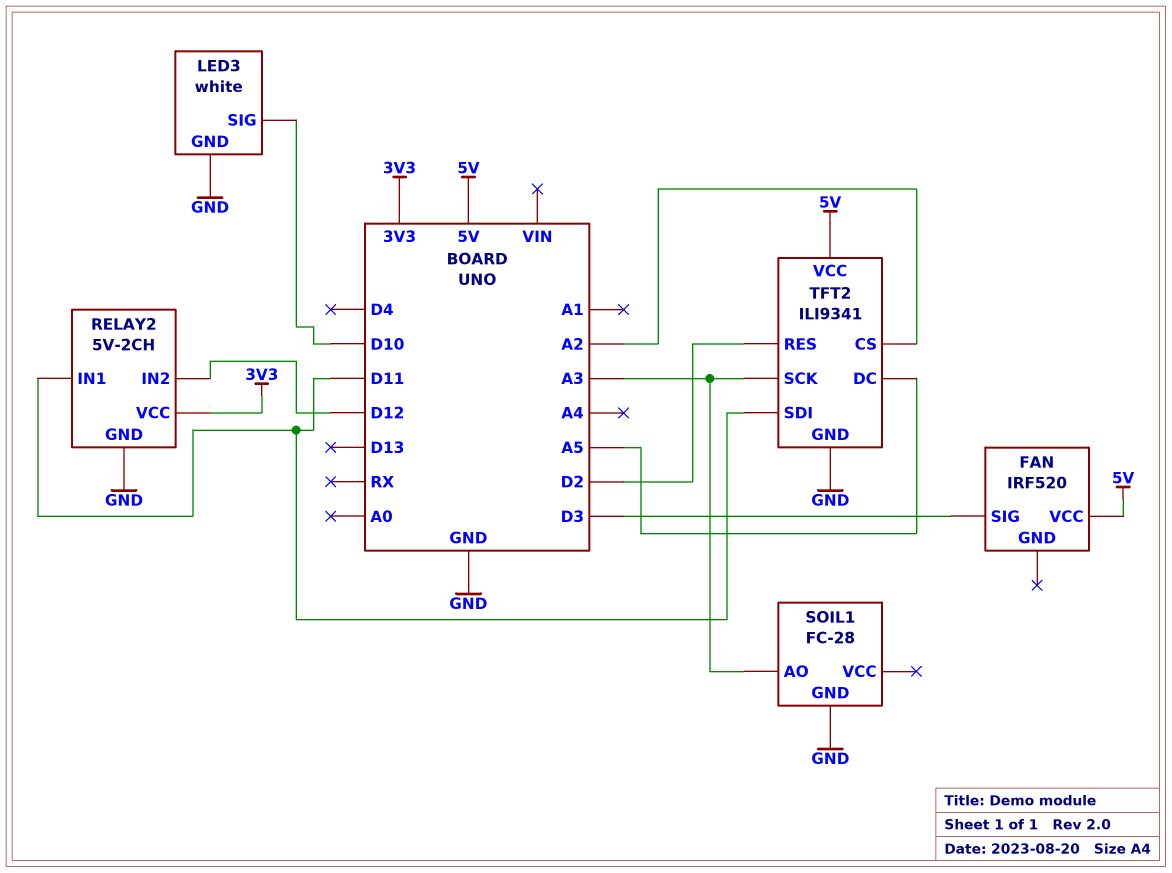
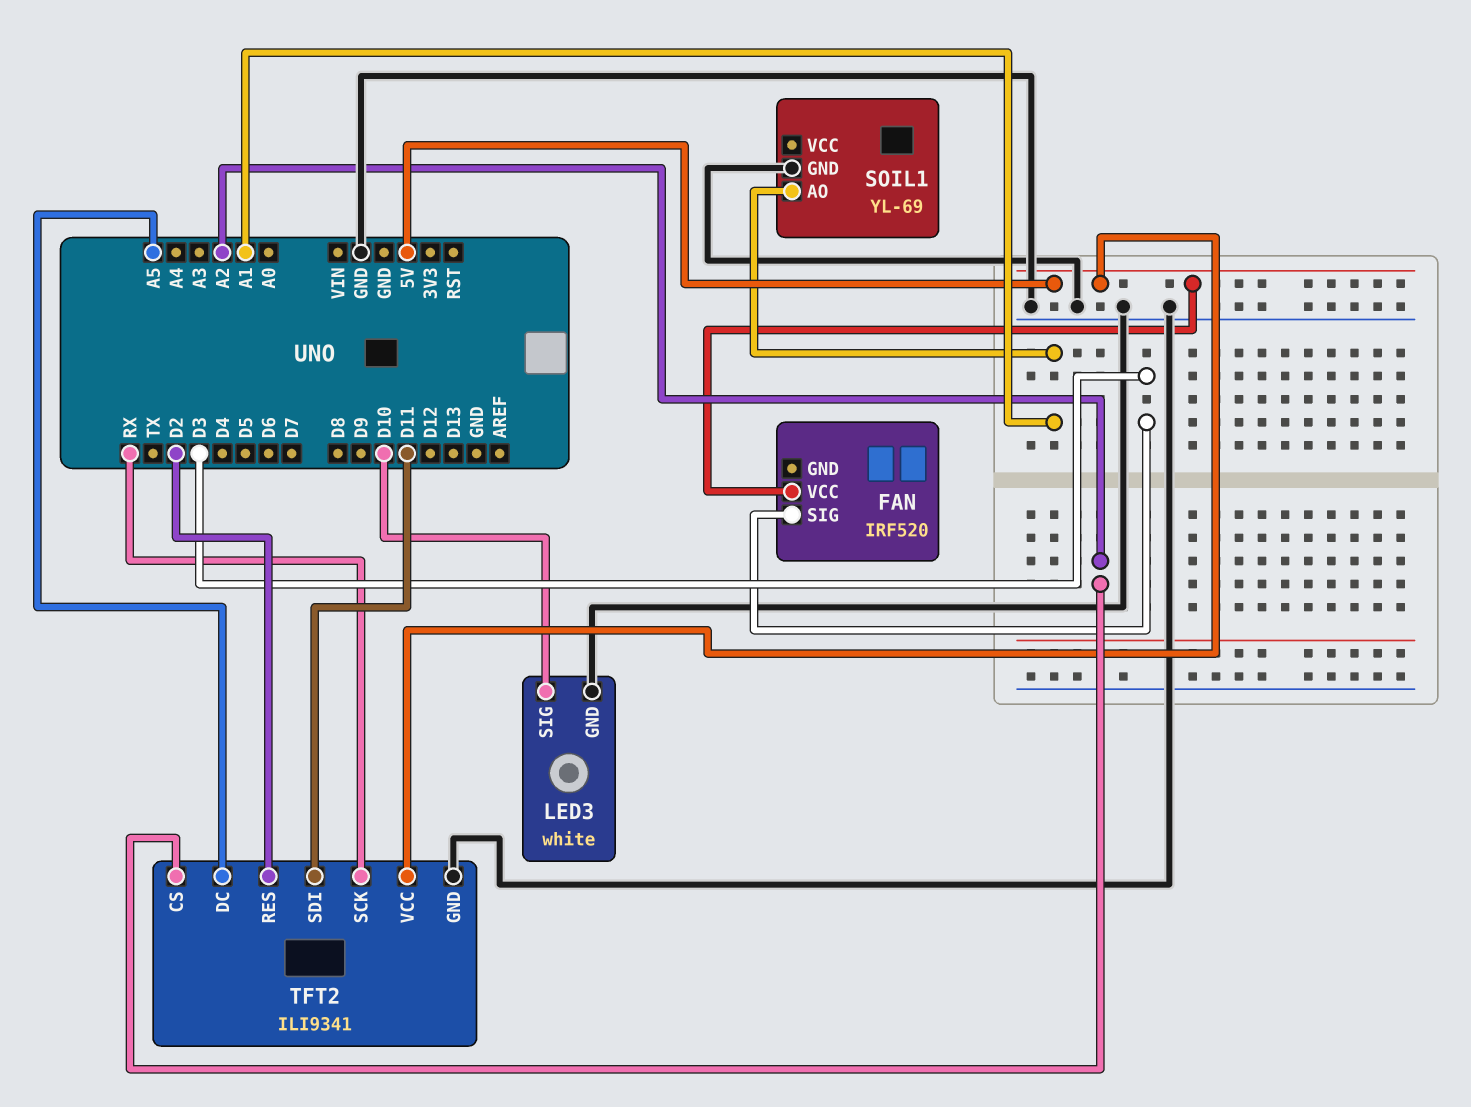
RELAY2: 5V-2CH -> none
RELAY2 pin GND: GND -> none
RELAY2 pin IN1: D11 -> none
RELAY2 pin IN2: D12 -> none
RELAY2 pin VCC: 3V3 -> none
SOIL1: FC-28 -> YL-69
SOIL1 pin AO: A3 -> A1
TFT2 pin SCK: A3 -> RX

